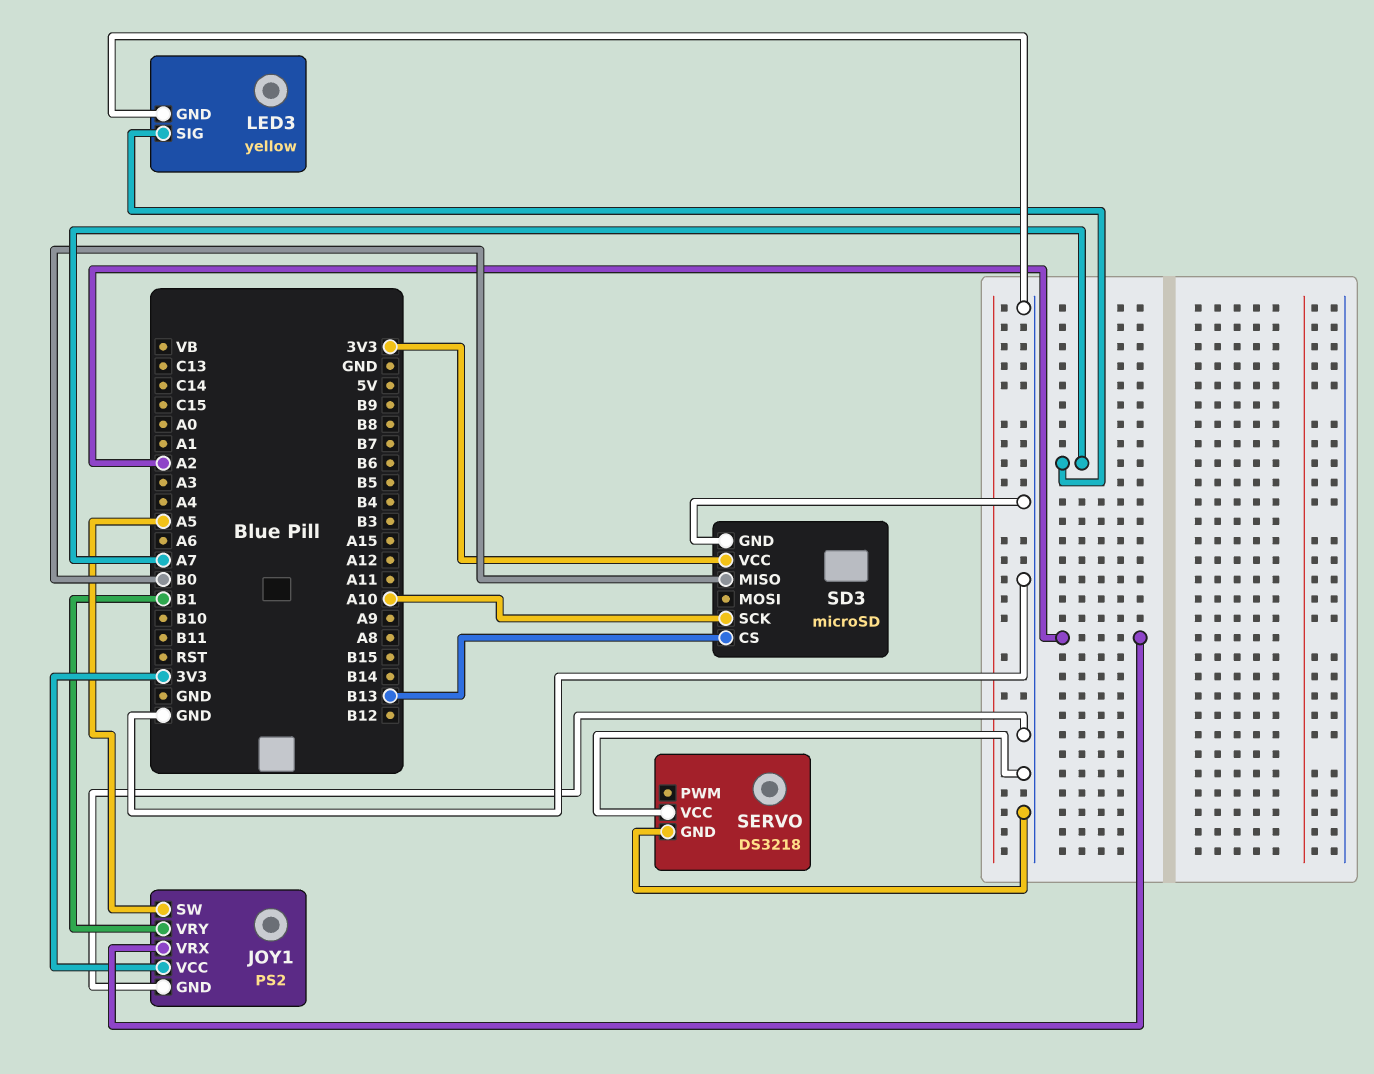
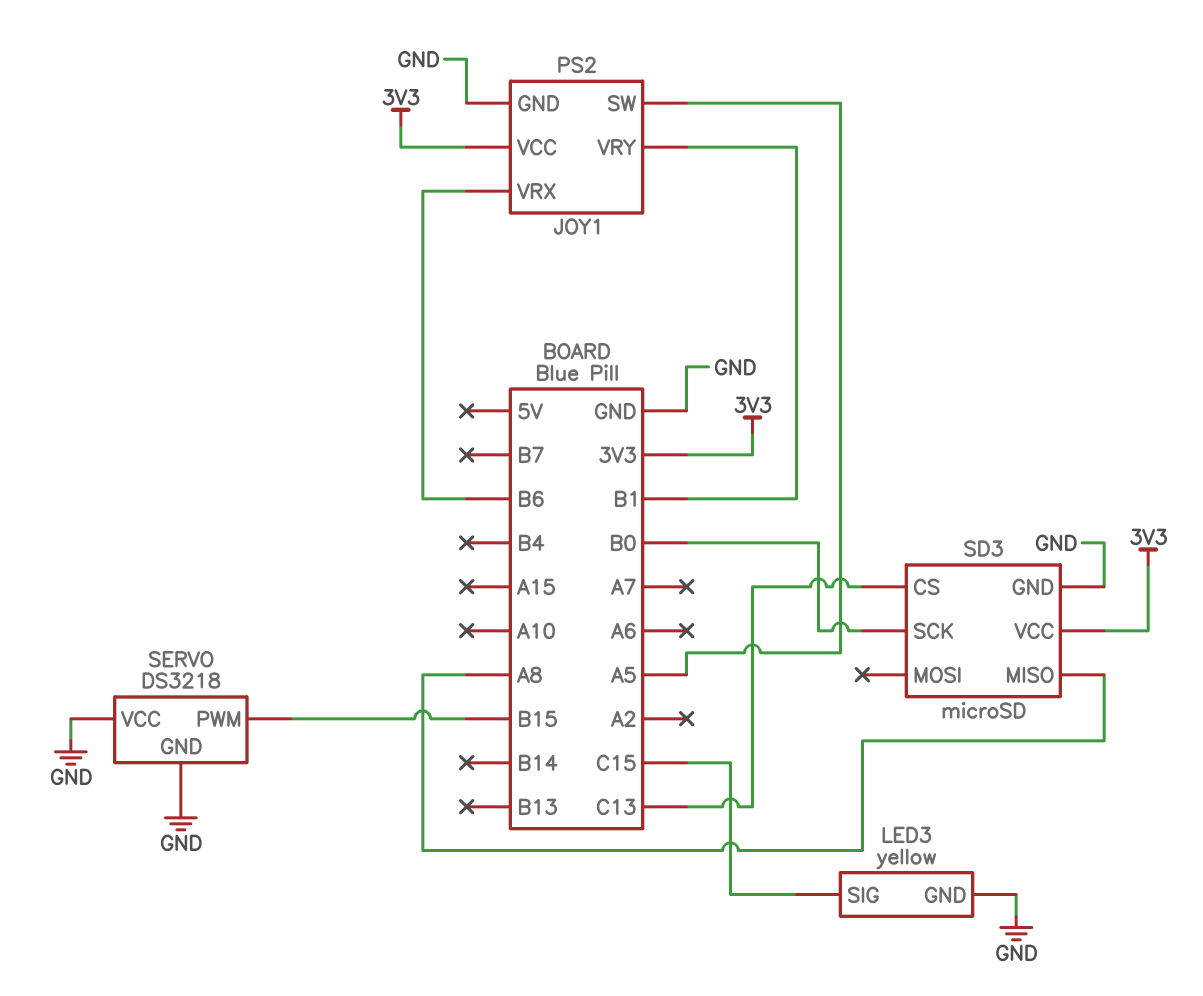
JOY1 pin VRX: A2 -> B6
LED3 pin SIG: A7 -> C15
SD3 pin CS: B13 -> C13
SD3 pin MISO: B0 -> A8
SD3 pin SCK: A10 -> B0
SERVO pin PWM: none -> B15

